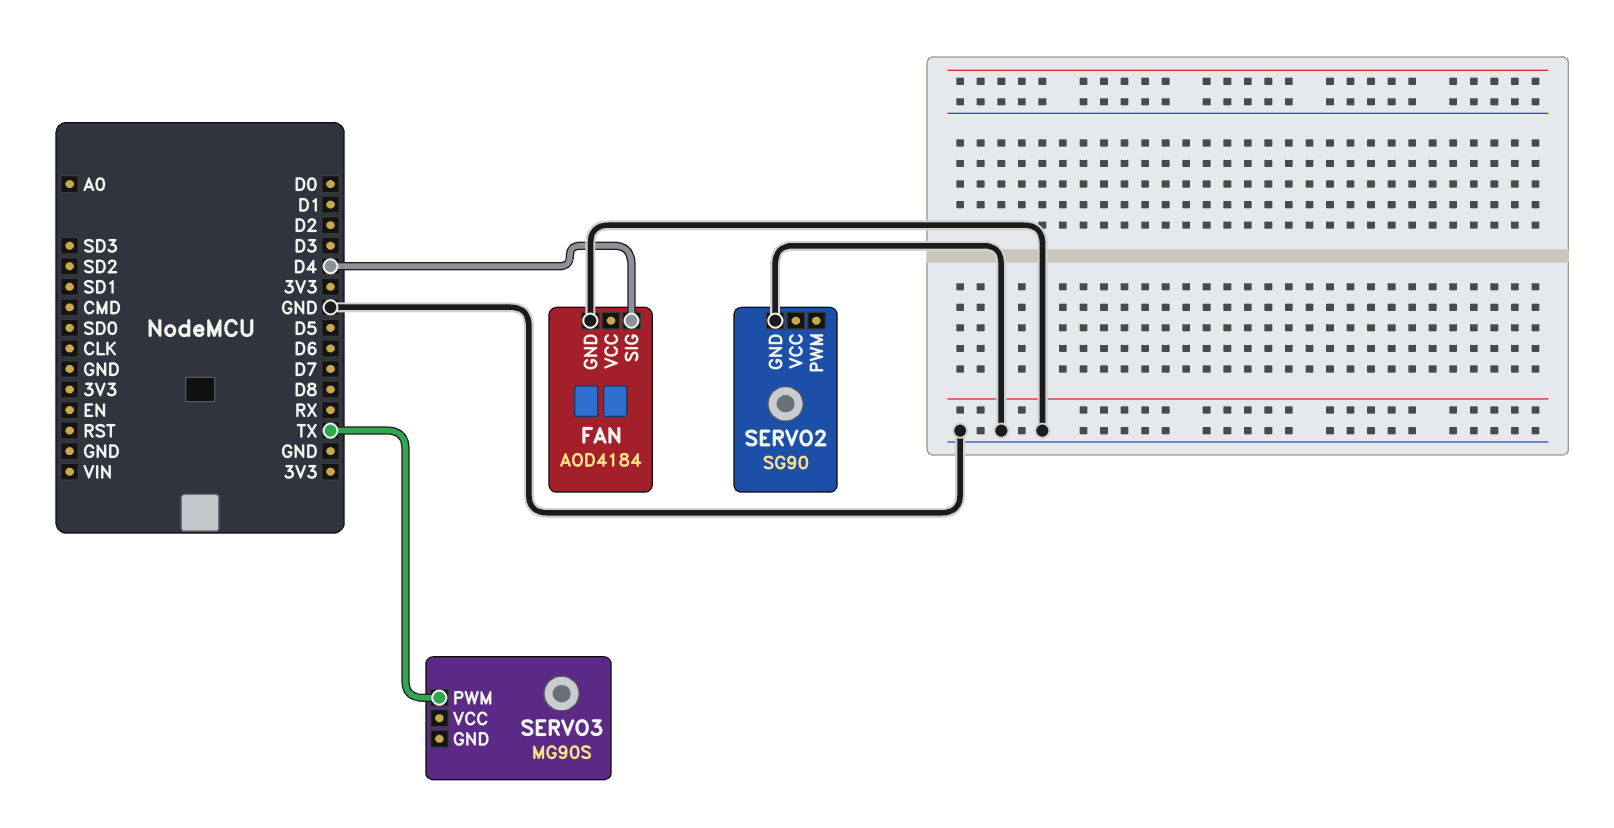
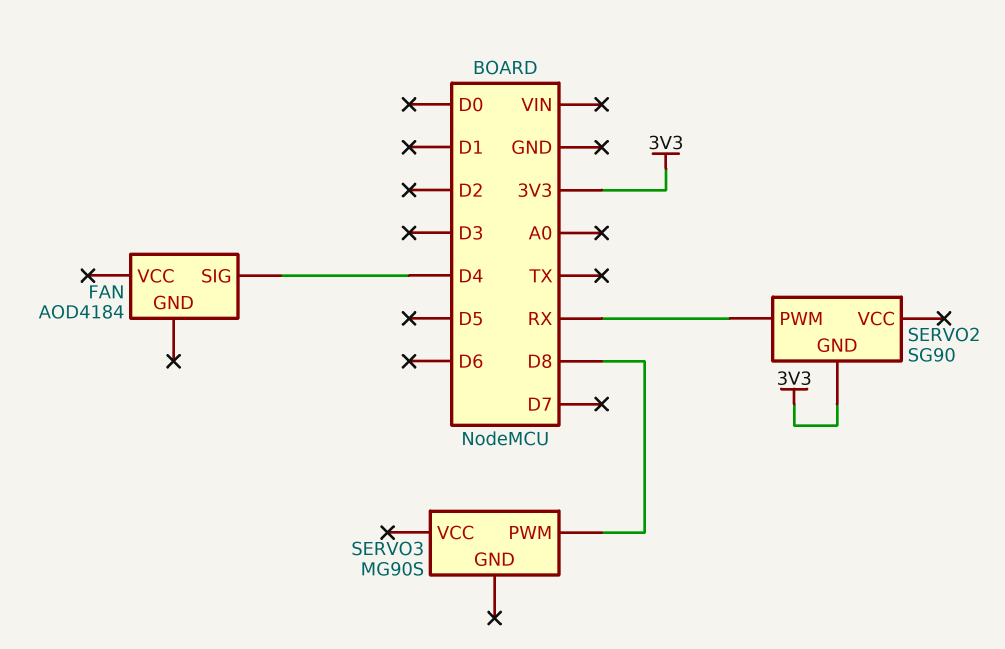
FAN pin GND: GND -> none
SERVO2 pin GND: GND -> 3V3
SERVO2 pin PWM: none -> RX
SERVO3 pin PWM: TX -> D8

